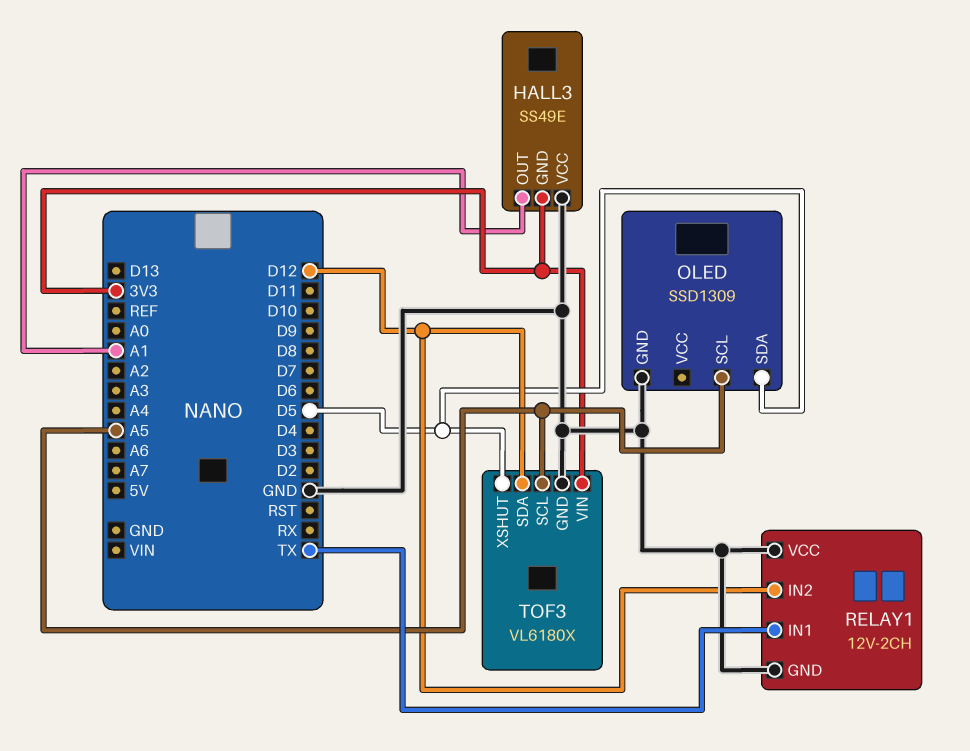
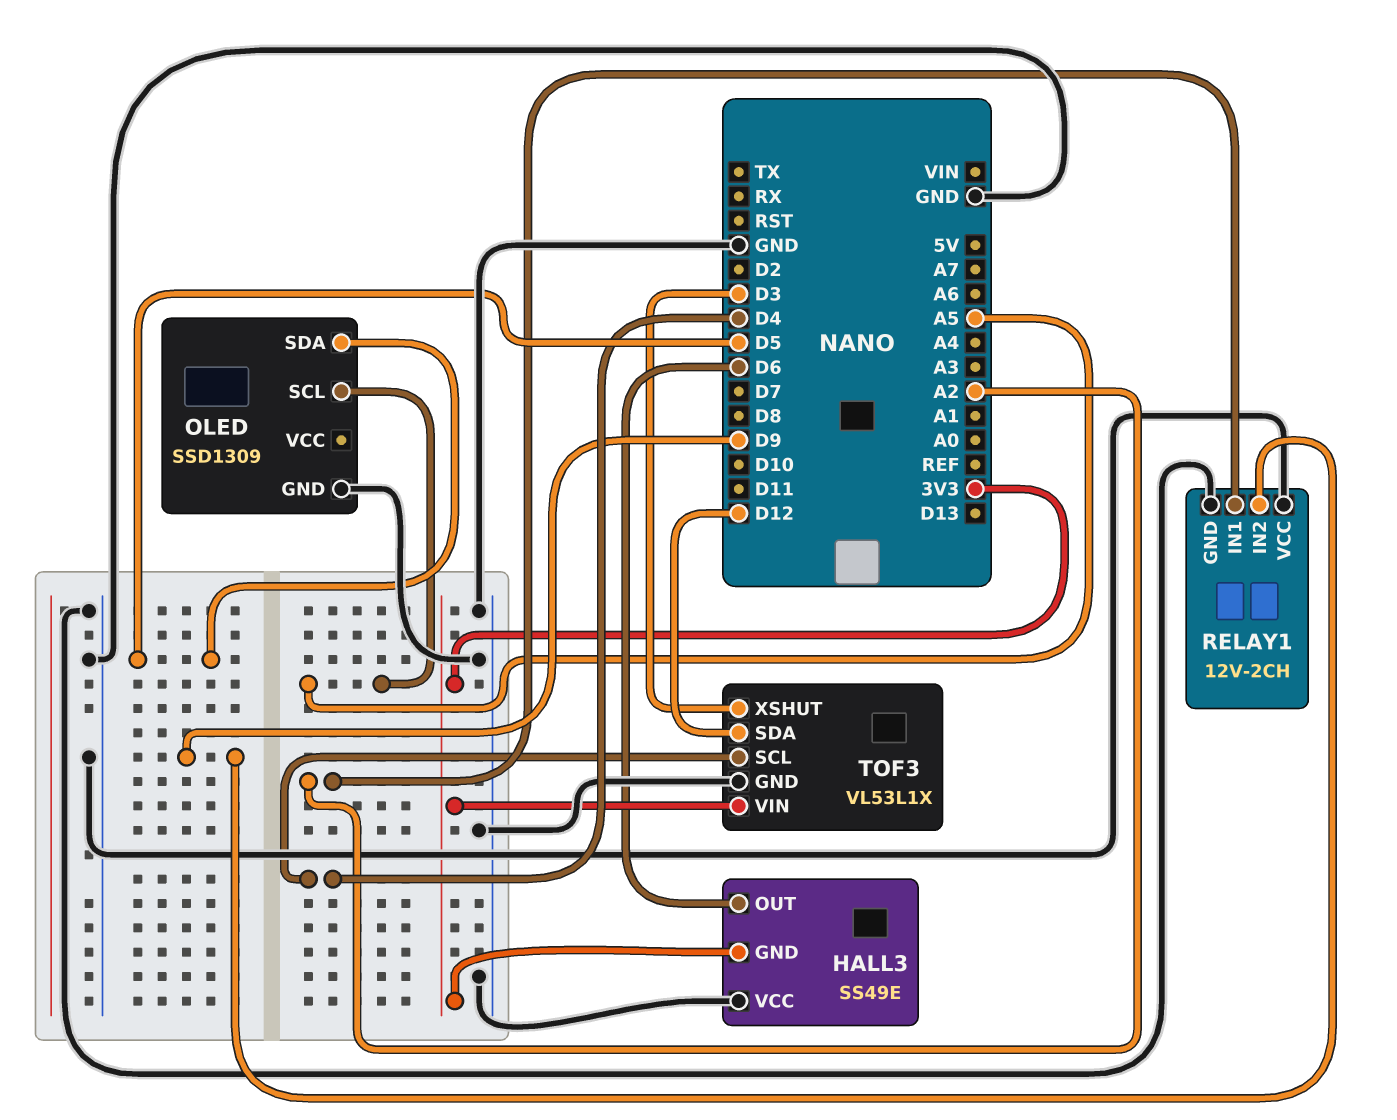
HALL3 pin OUT: A1 -> D6
RELAY1 pin IN1: TX -> A2
RELAY1 pin IN2: D12 -> D9
TOF3: VL6180X -> VL53L1X
TOF3 pin SCL: A5 -> D4
TOF3 pin XSHUT: D5 -> D3

